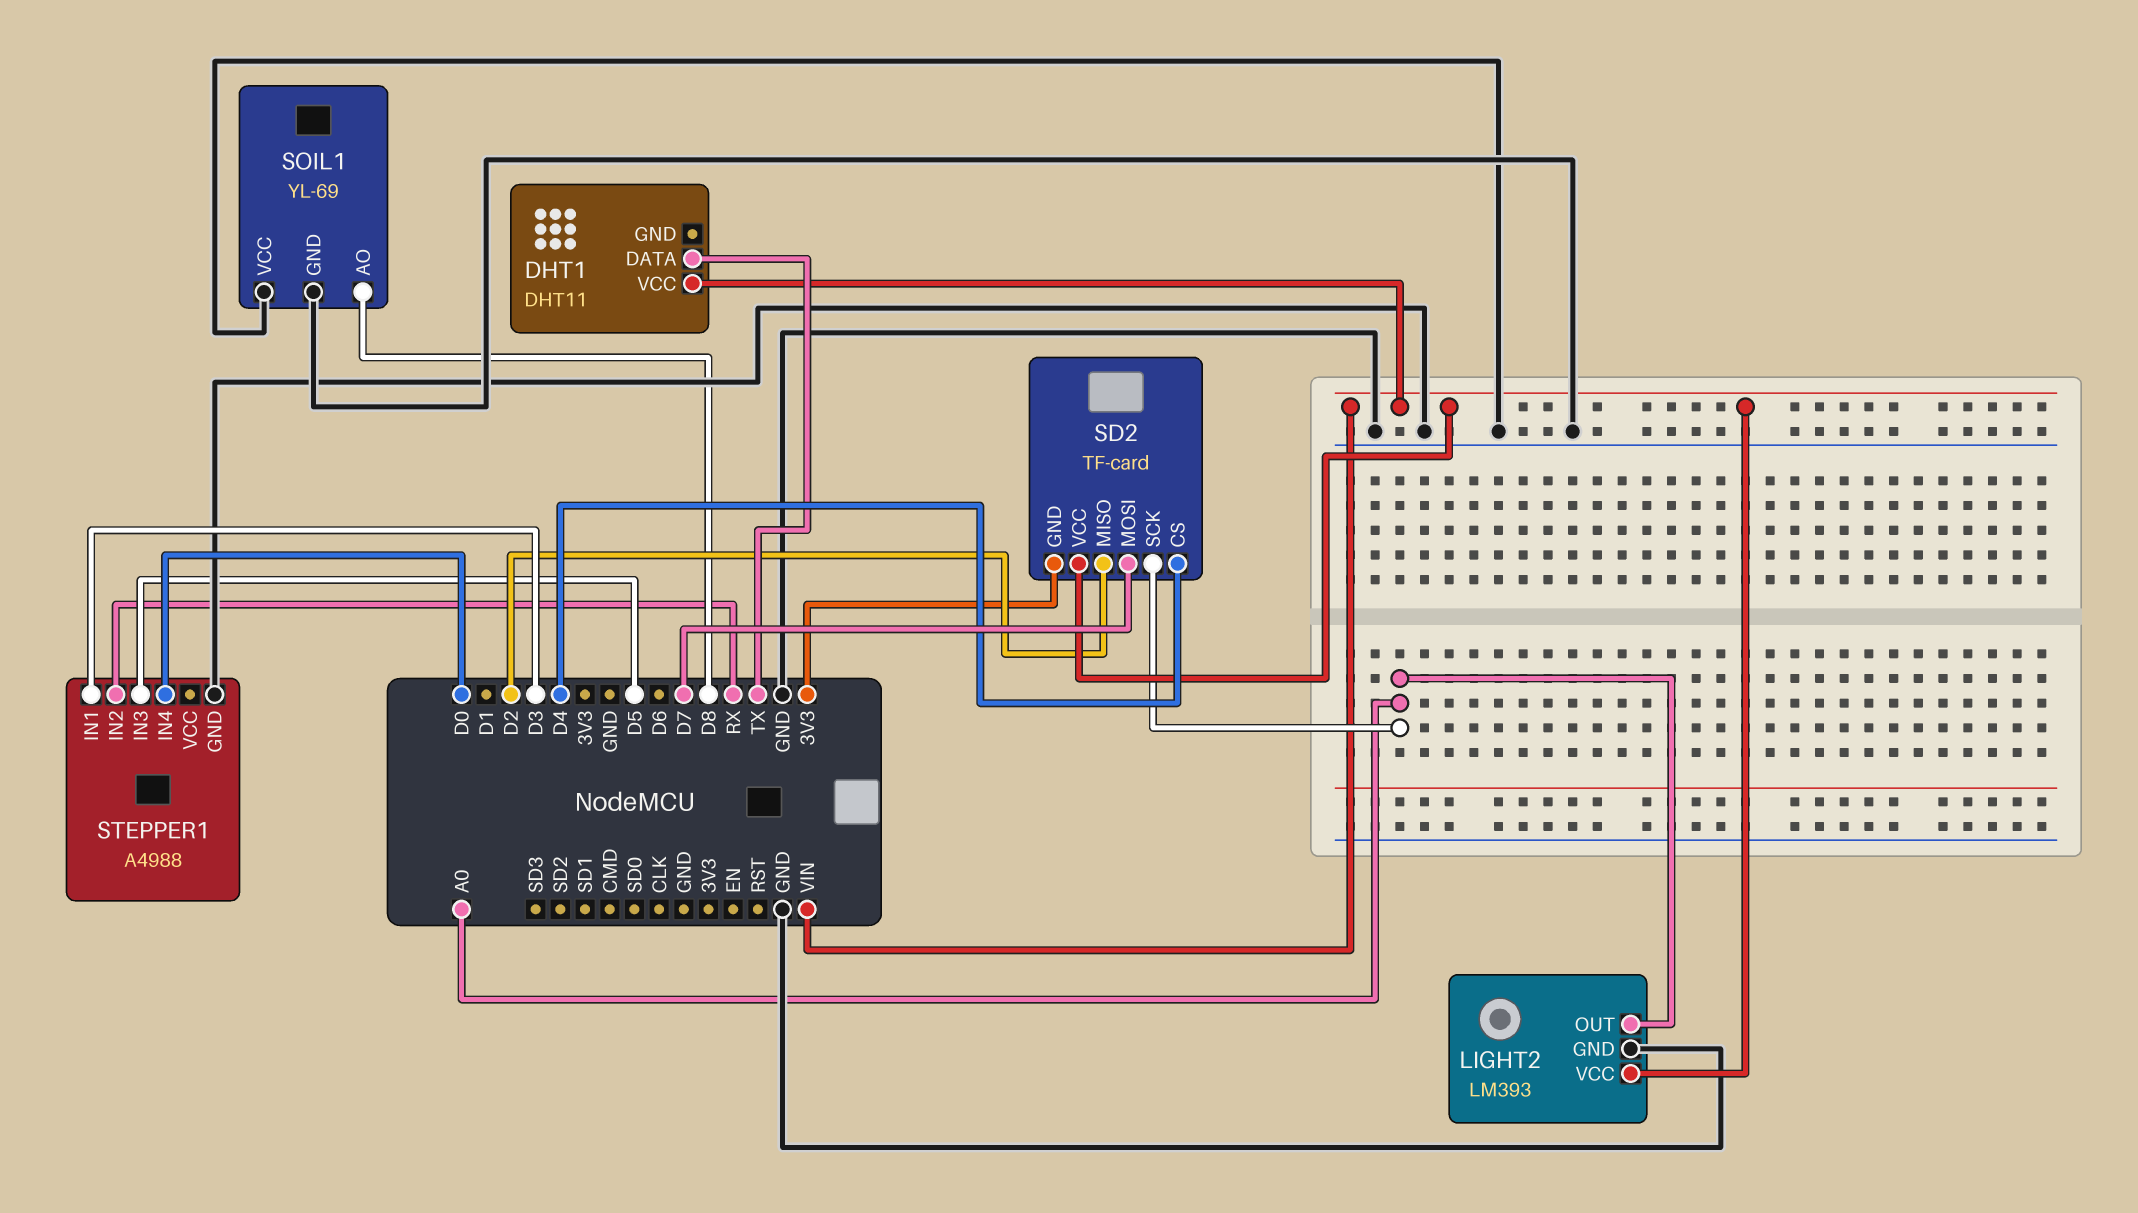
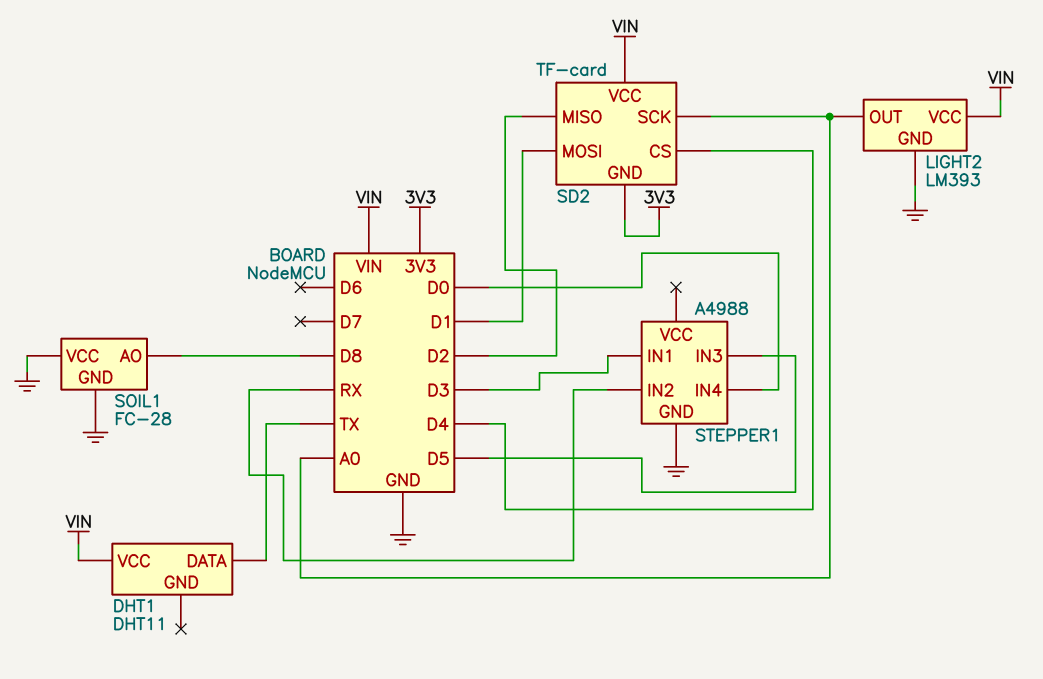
SD2 pin MOSI: D7 -> D1
SOIL1: YL-69 -> FC-28

